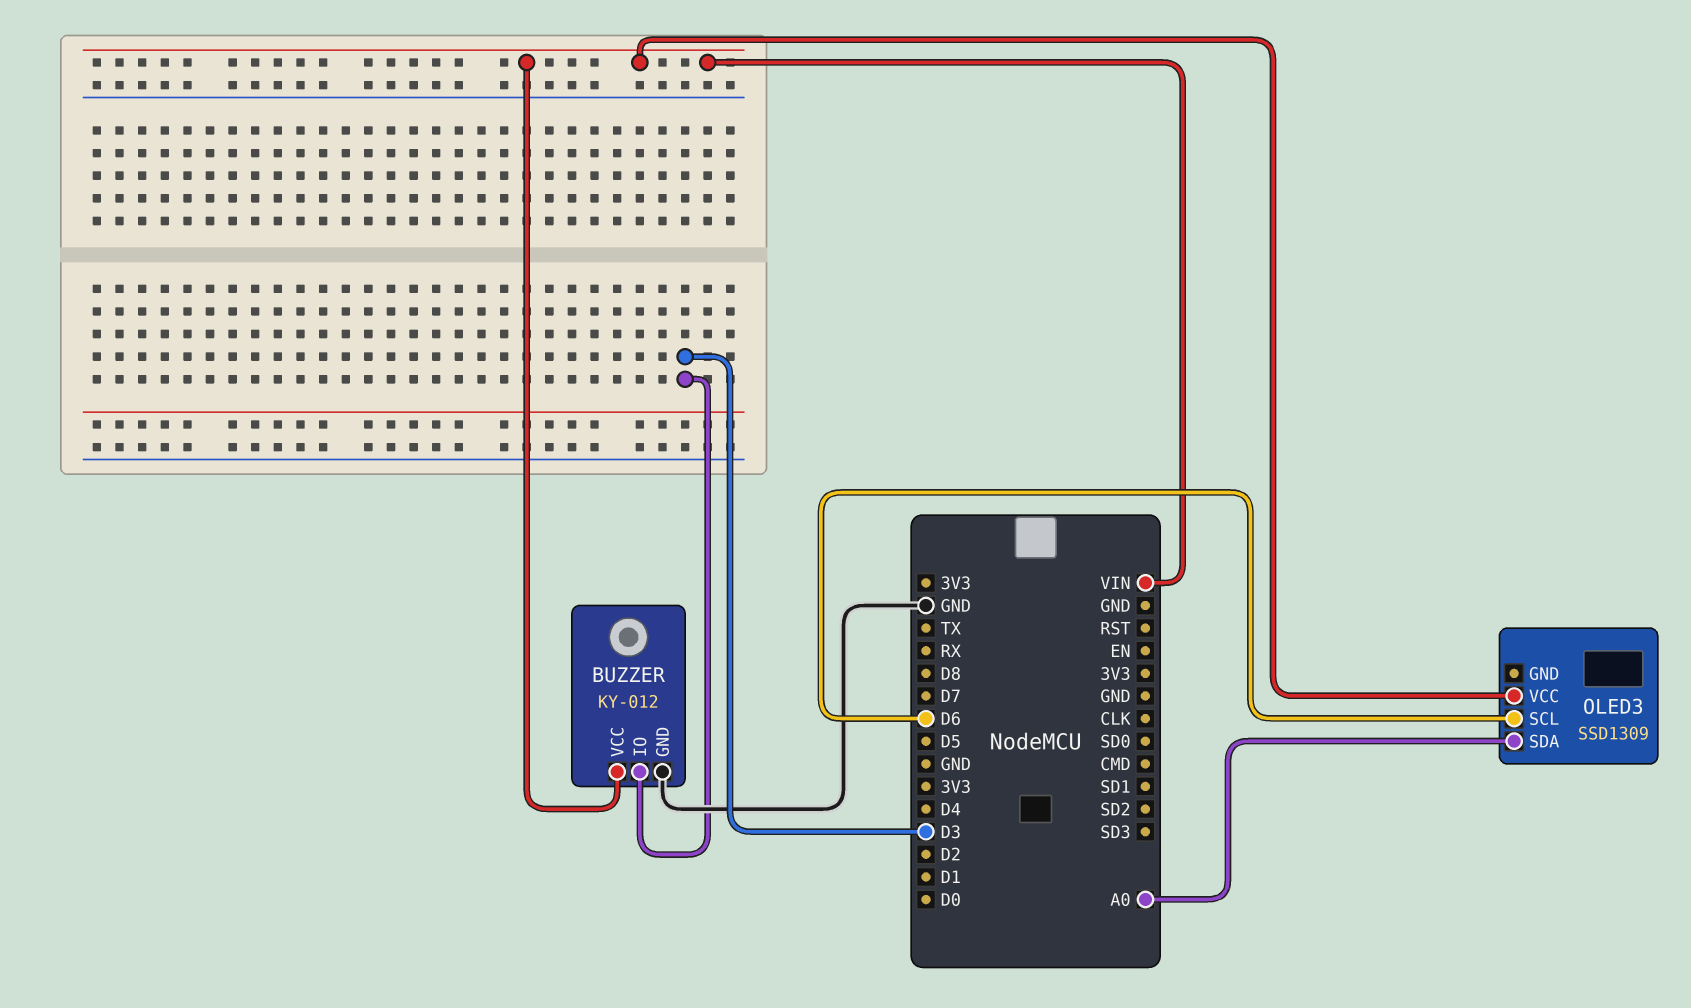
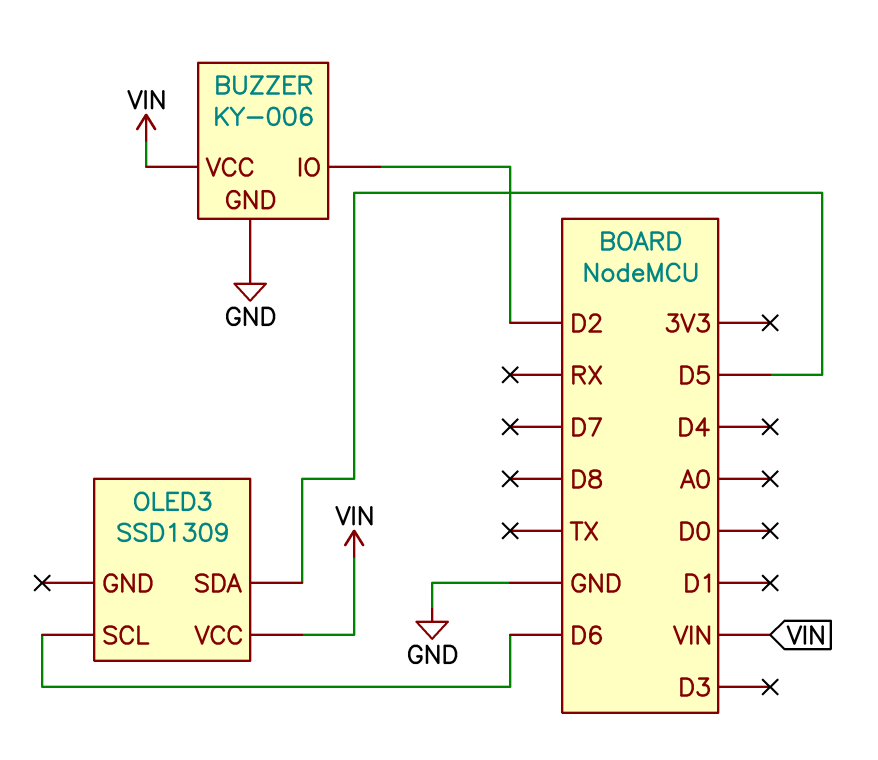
BUZZER: KY-012 -> KY-006
BUZZER pin IO: D3 -> D2
OLED3 pin SDA: A0 -> D5

